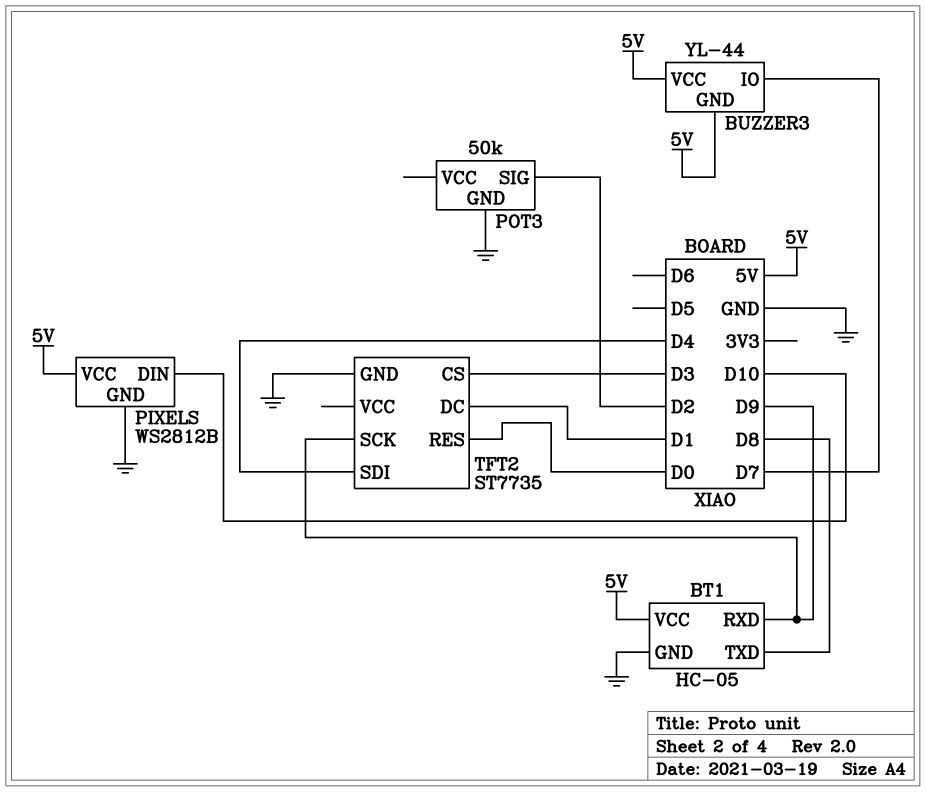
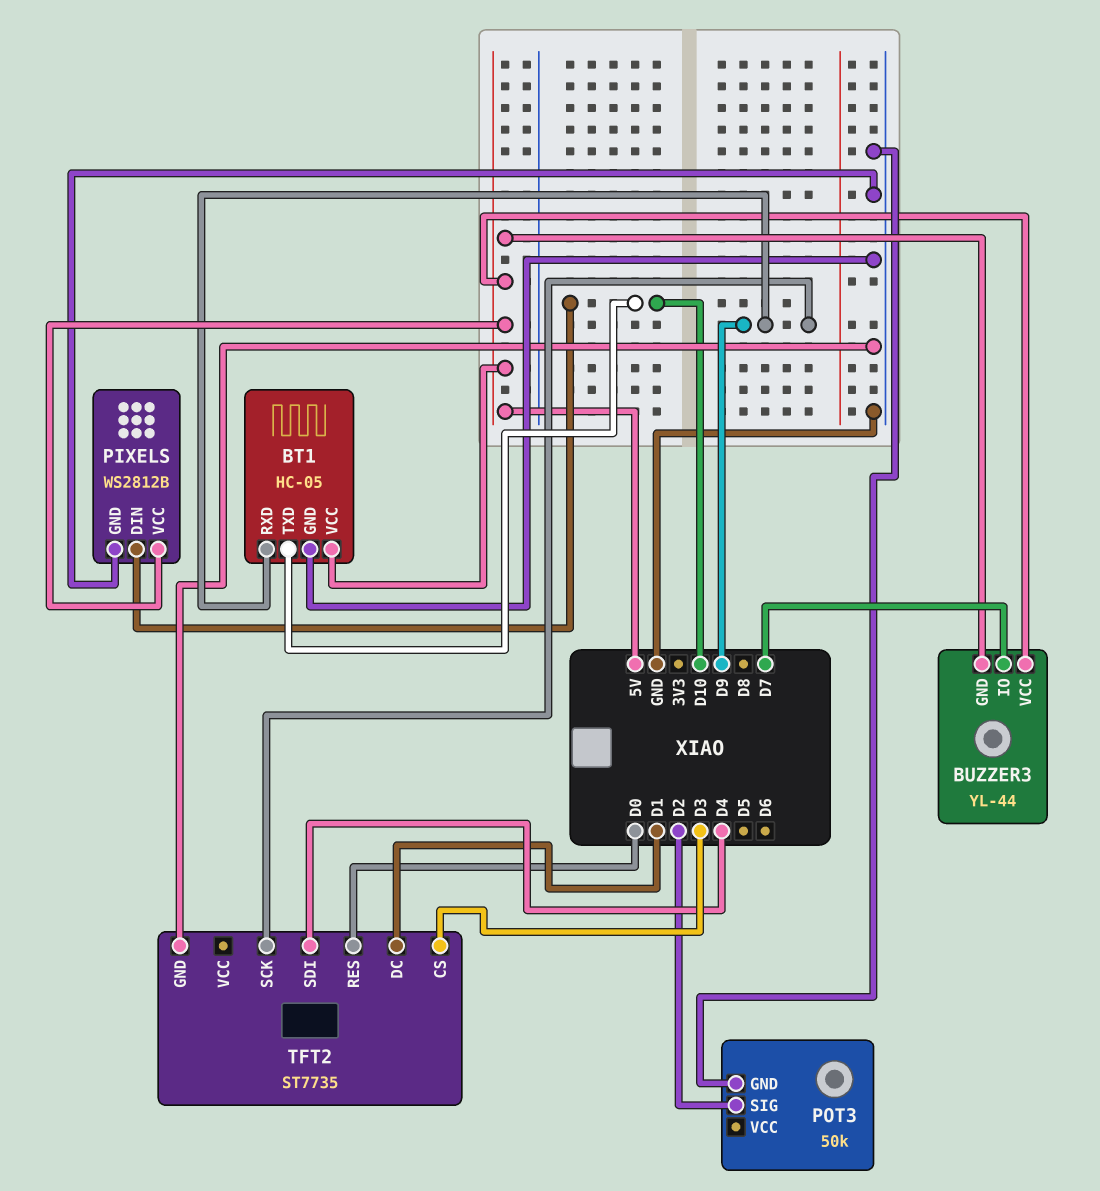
BT1 pin TXD: D8 -> D10

